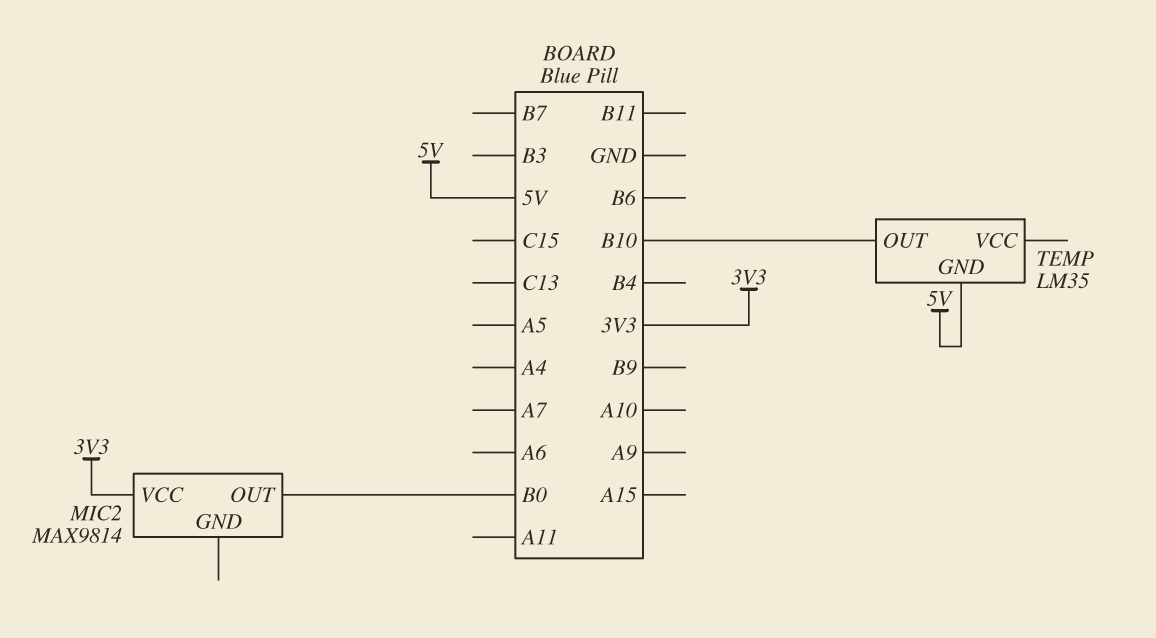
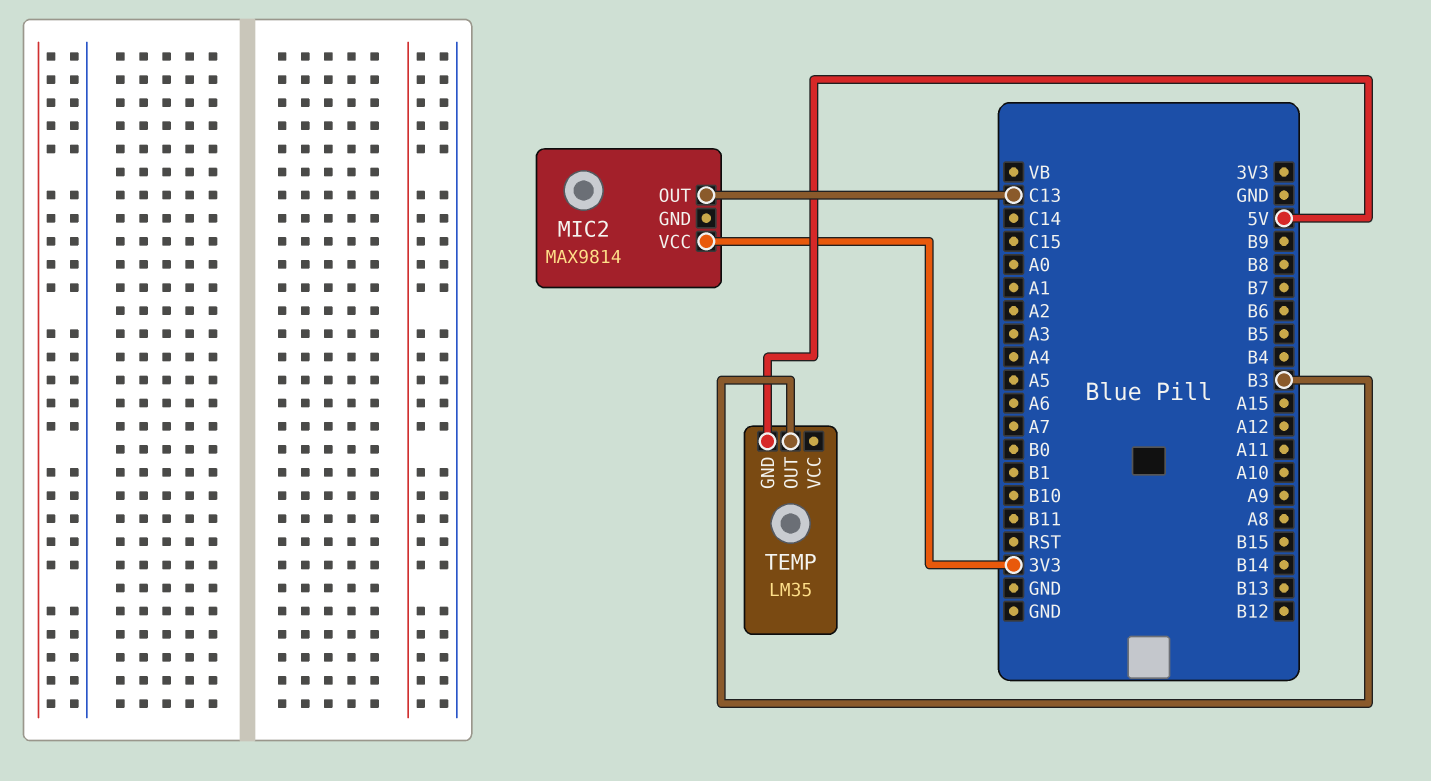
MIC2 pin OUT: B0 -> C13
TEMP pin OUT: B10 -> B3

